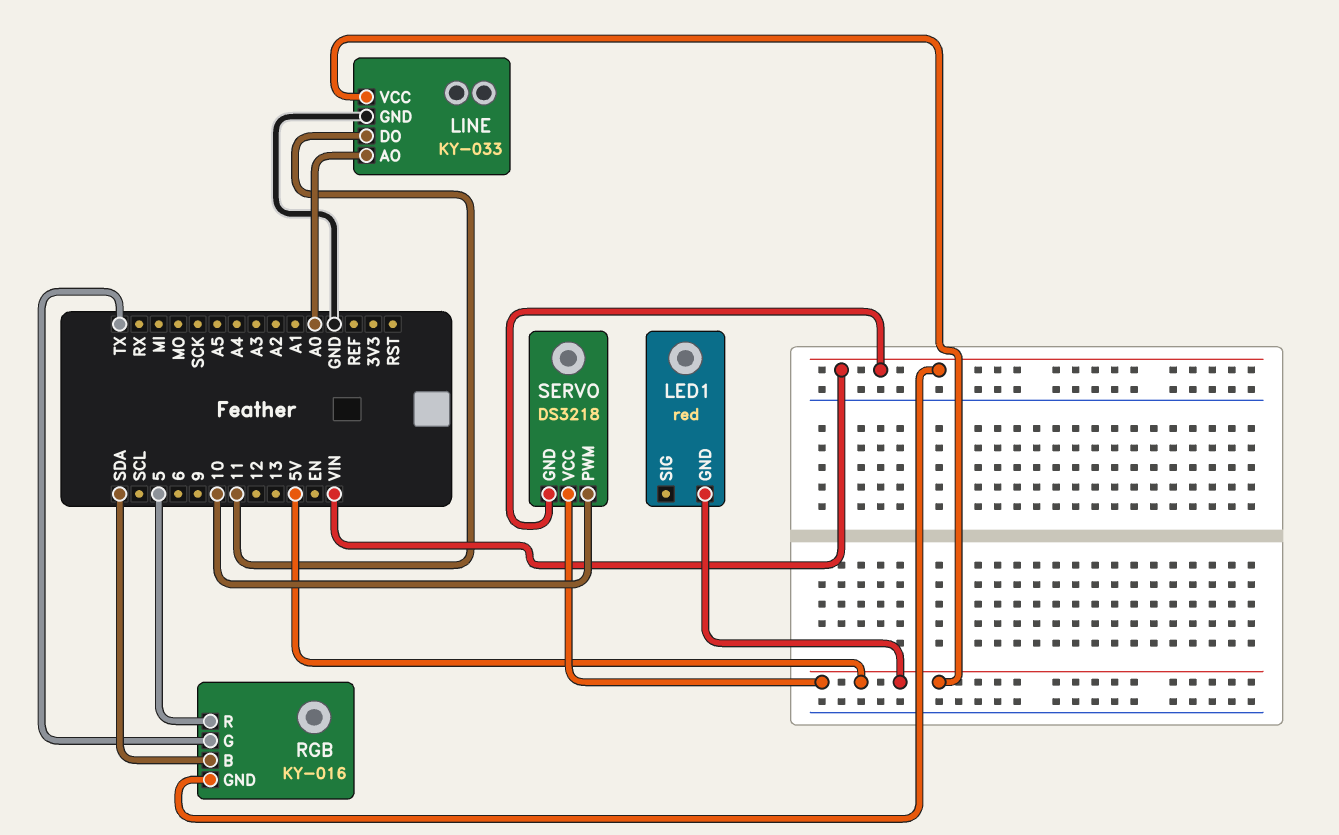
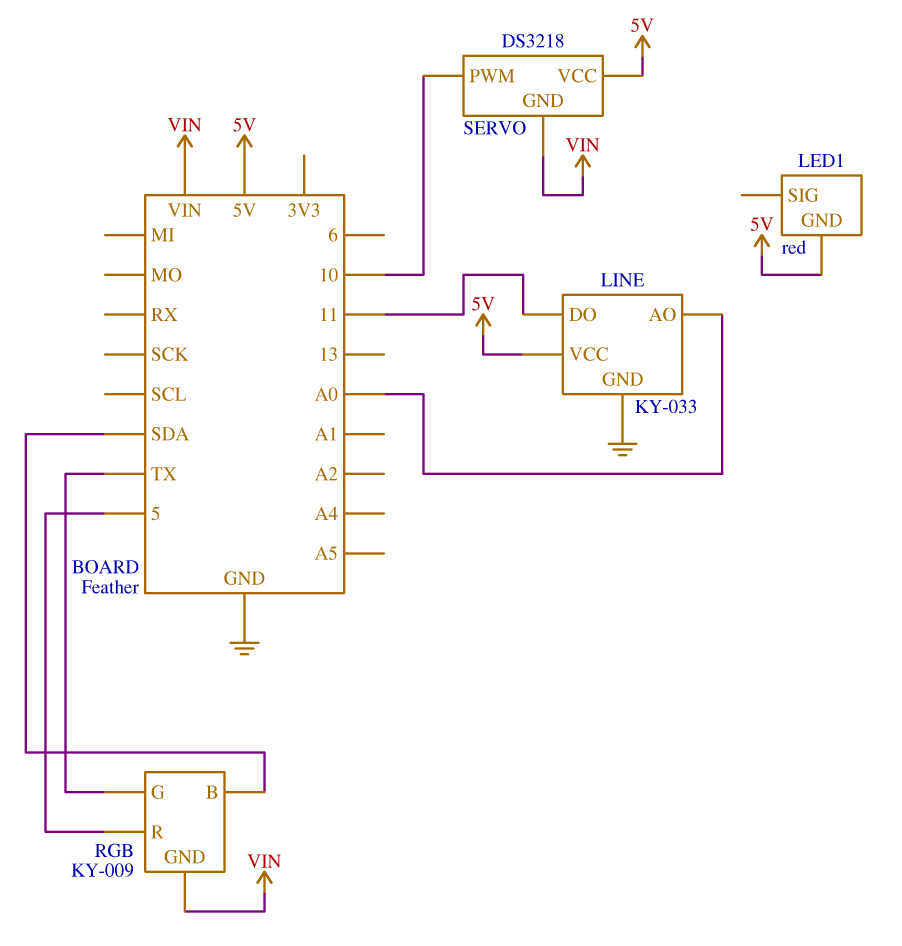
RGB: KY-016 -> KY-009

